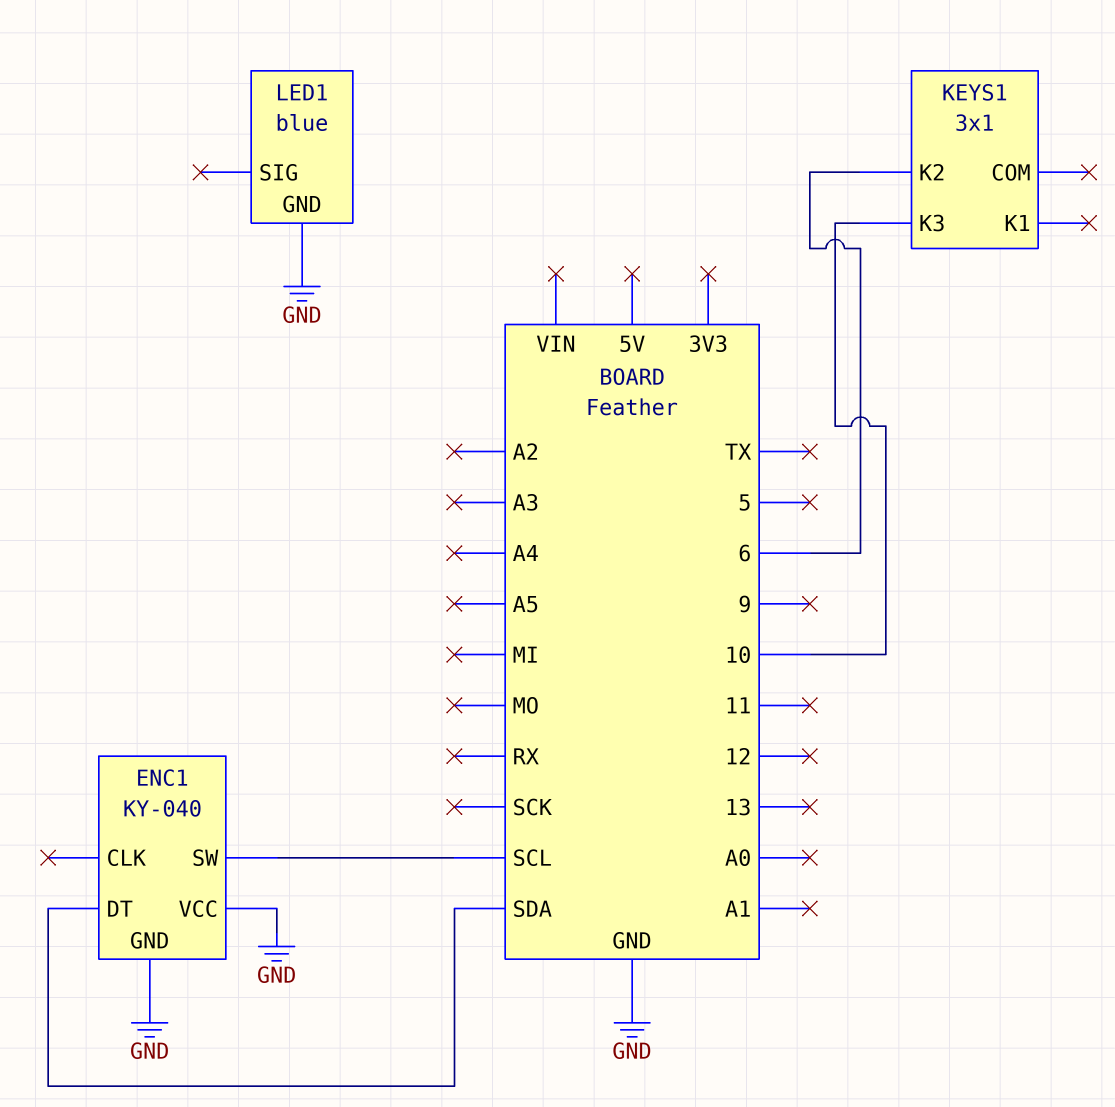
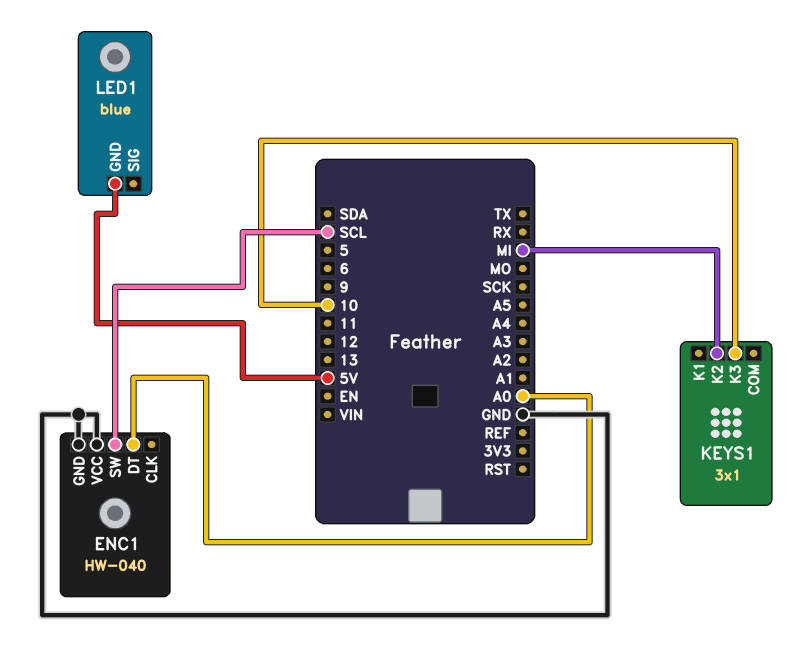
ENC1: KY-040 -> HW-040
ENC1 pin DT: SDA -> A0
KEYS1 pin K2: 6 -> MI
LED1 pin GND: GND -> 5V

